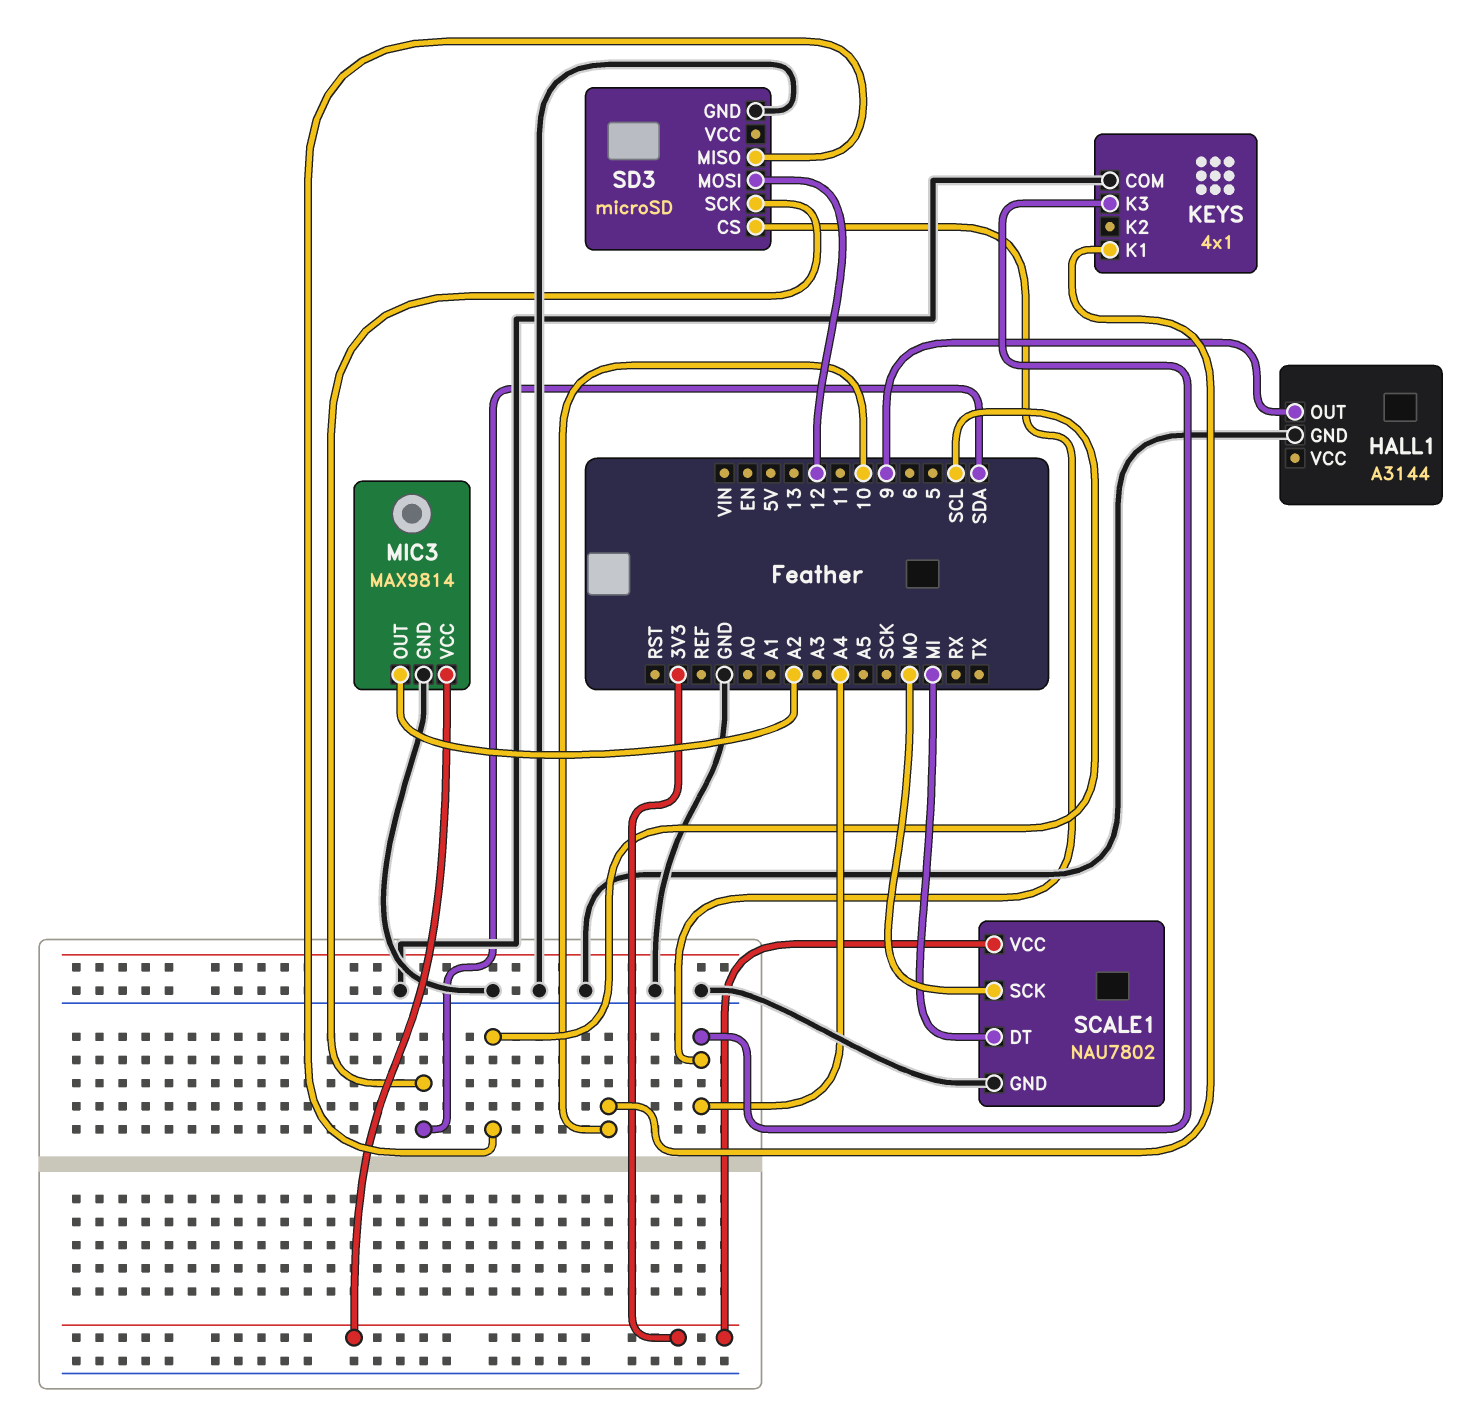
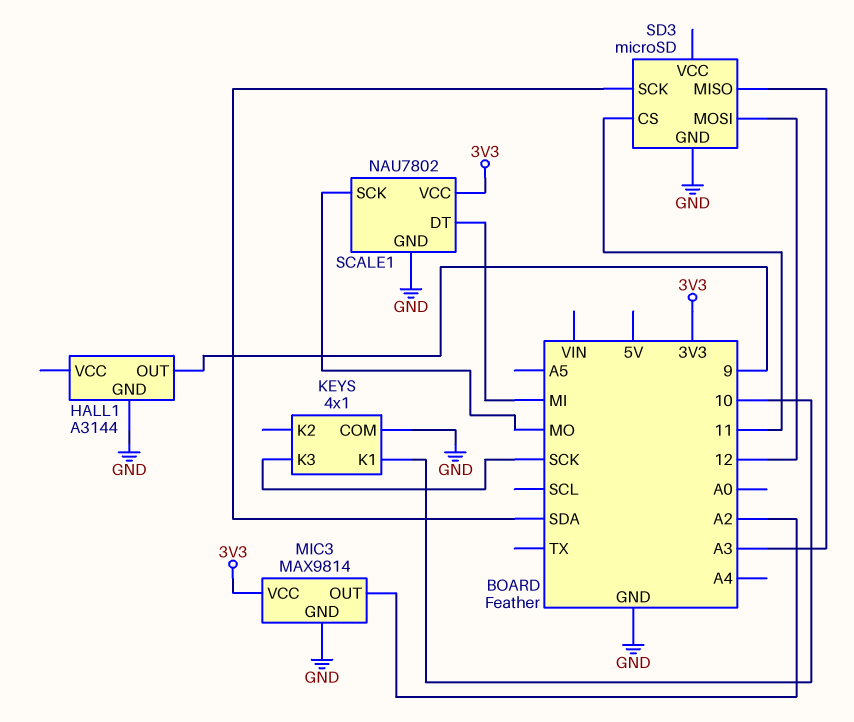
KEYS pin K3: A4 -> SCK
SD3 pin CS: A4 -> 11
SD3 pin MISO: SCL -> A3

